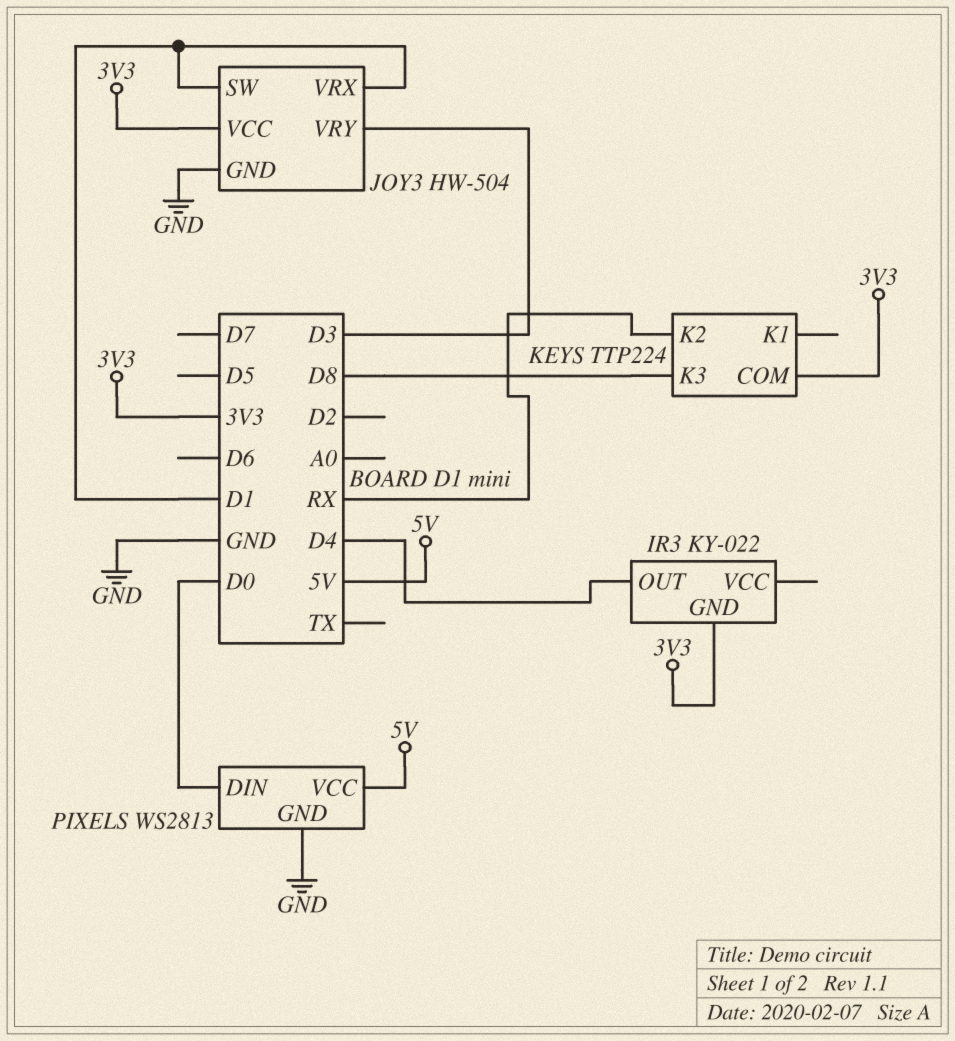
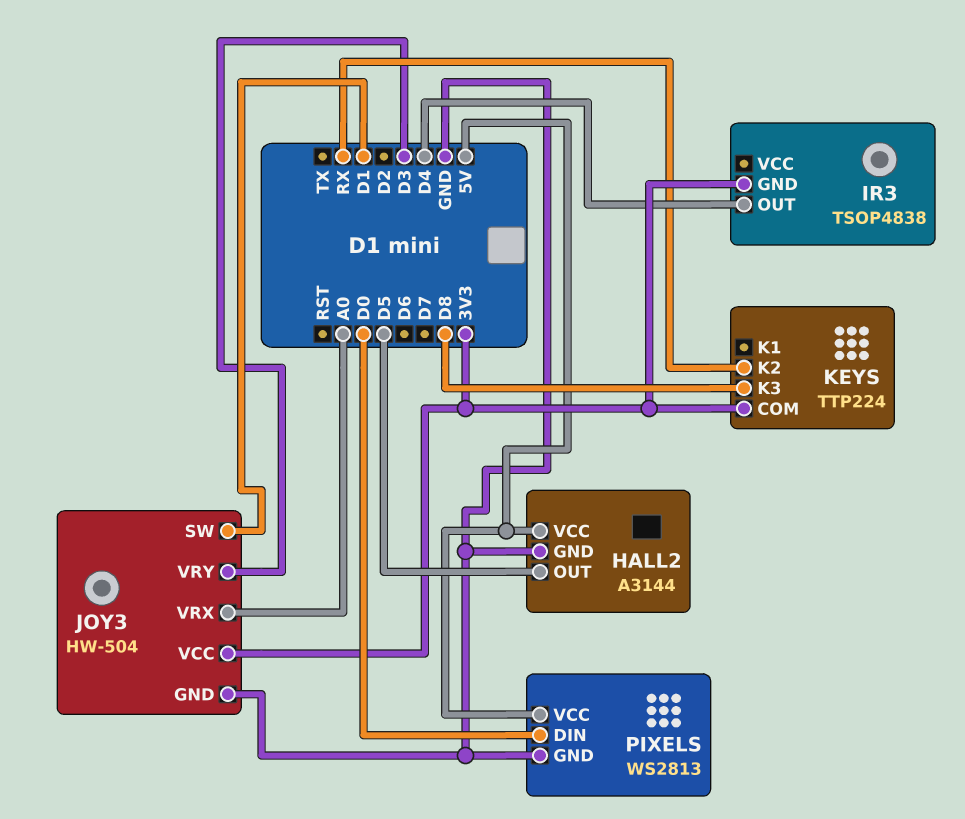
HALL2: none -> A3144
HALL2 pin GND: none -> GND
HALL2 pin OUT: none -> D5
HALL2 pin VCC: none -> 5V
IR3: KY-022 -> TSOP4838
JOY3 pin VRX: D1 -> A0

